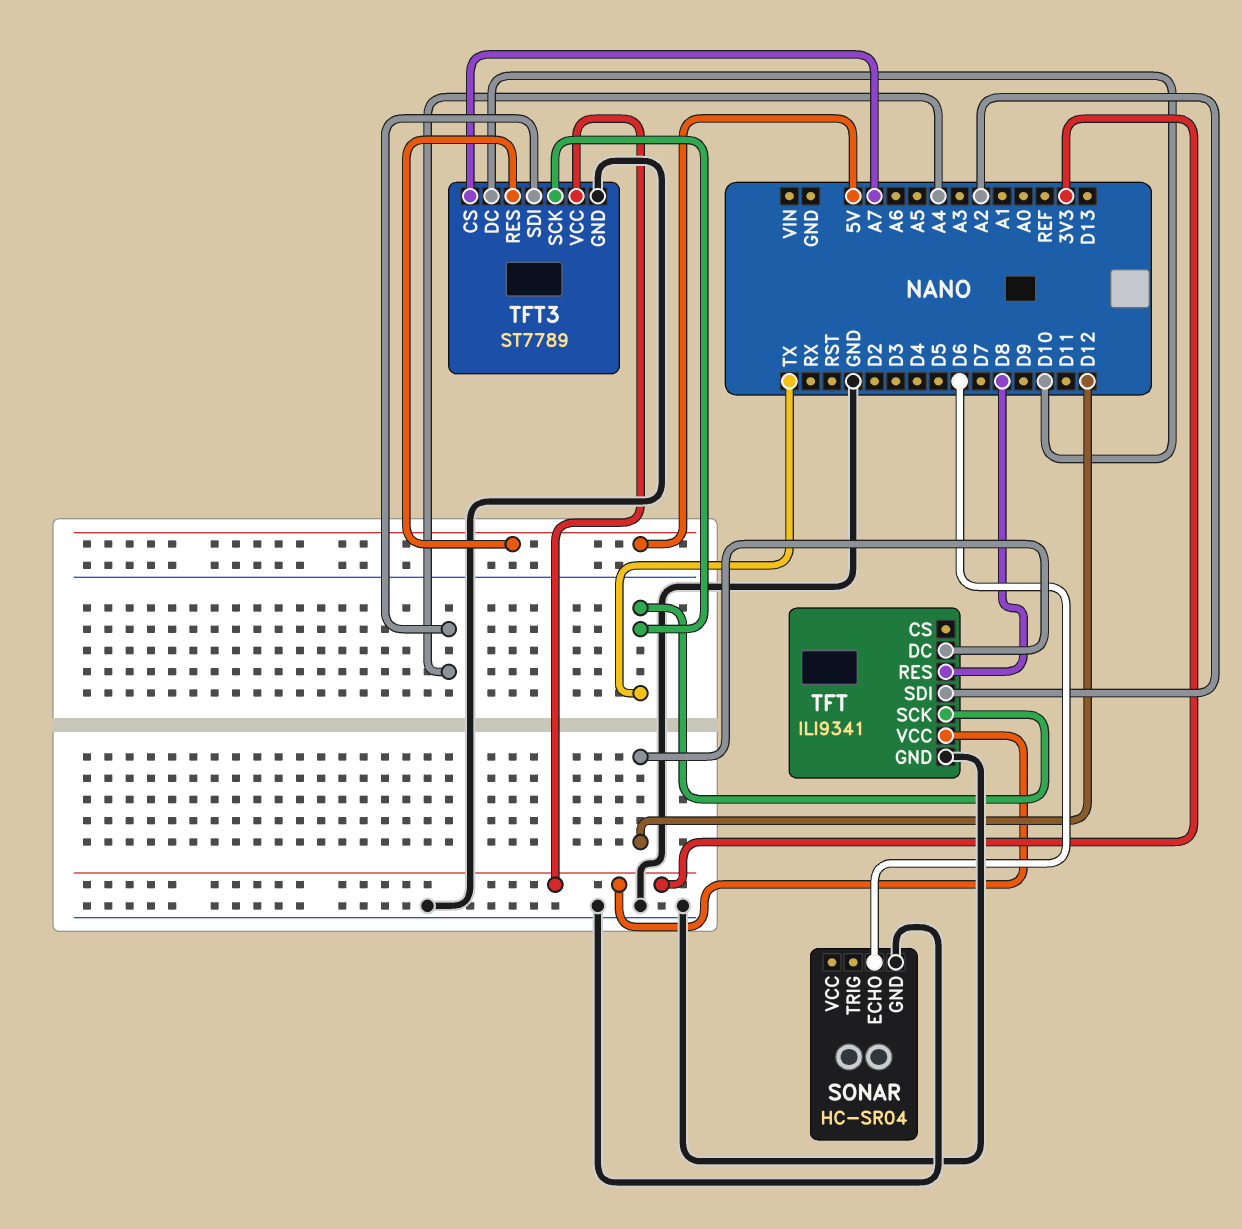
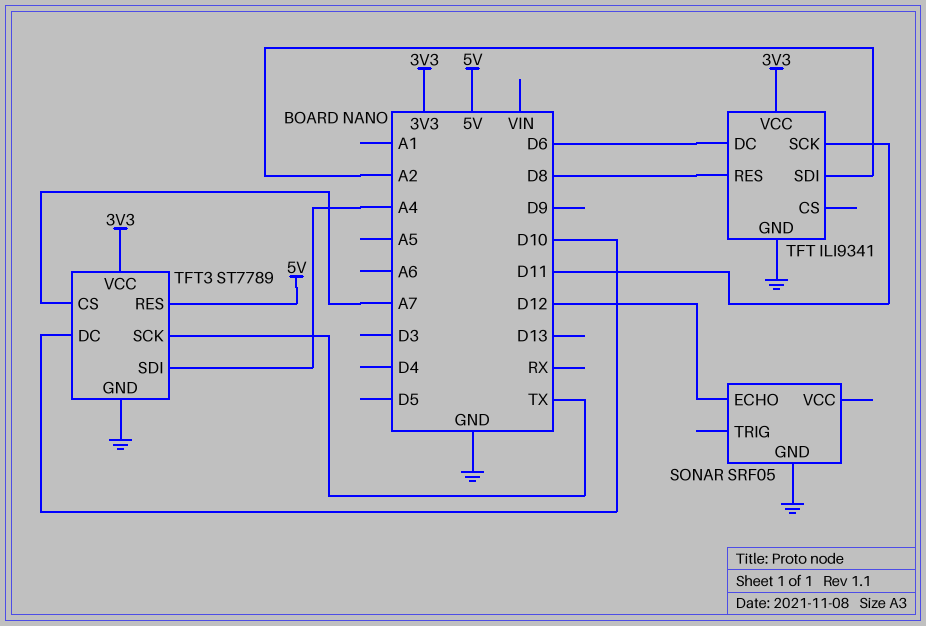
SONAR: HC-SR04 -> SRF05
SONAR pin ECHO: D6 -> D12
TFT pin DC: D12 -> D6
TFT pin SCK: TX -> D11

